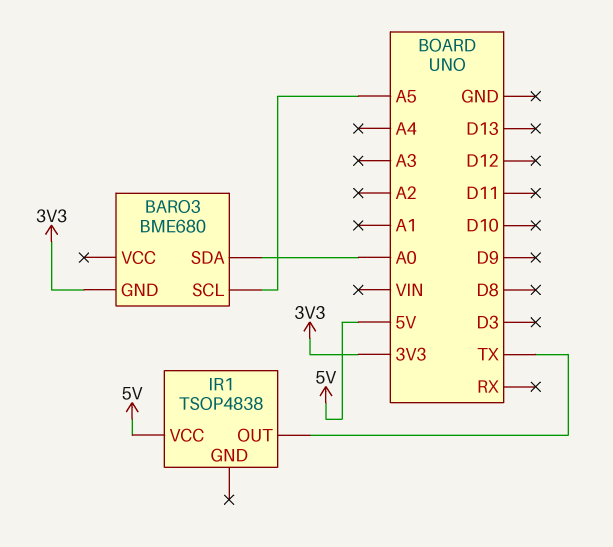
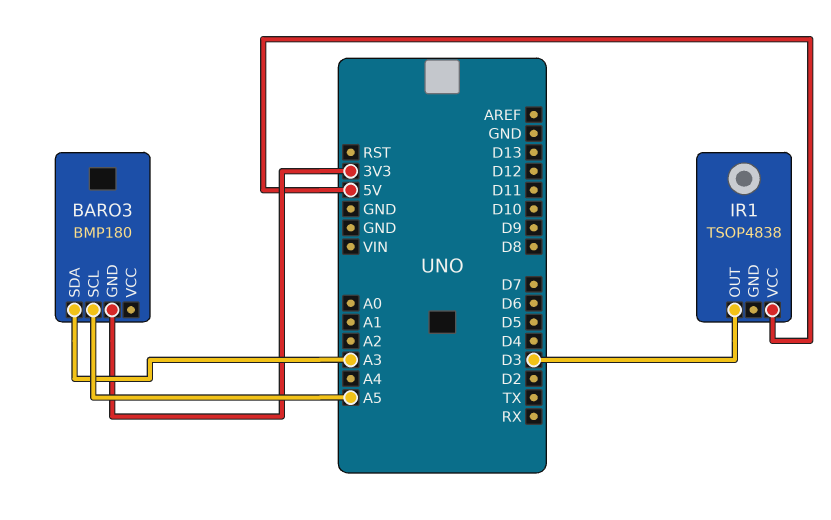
BARO3: BME680 -> BMP180
BARO3 pin SDA: A0 -> A3
IR1 pin OUT: TX -> D3

